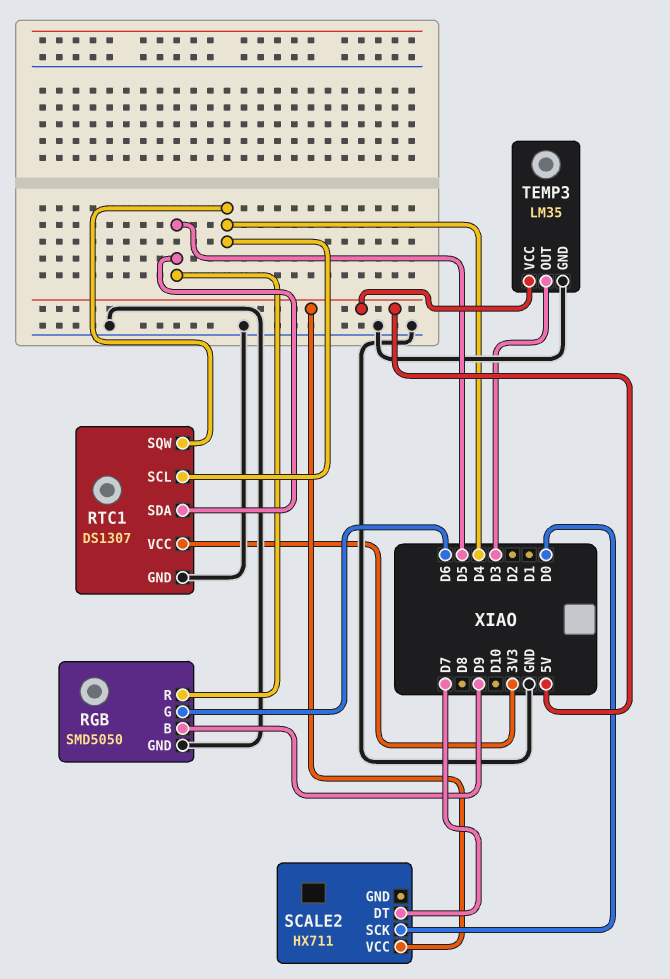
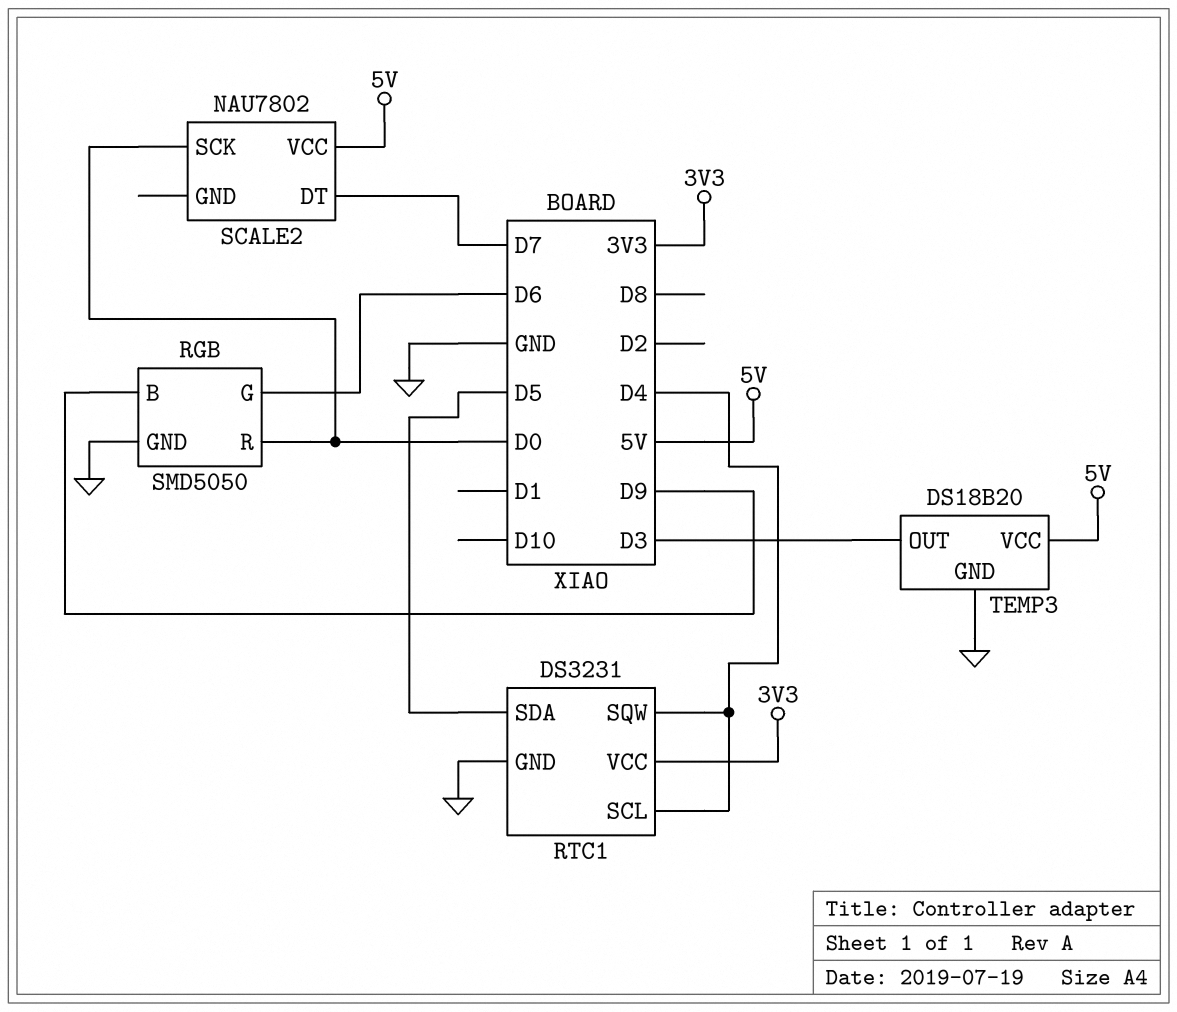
RGB pin R: D5 -> D0
RTC1: DS1307 -> DS3231
SCALE2: HX711 -> NAU7802
TEMP3: LM35 -> DS18B20

